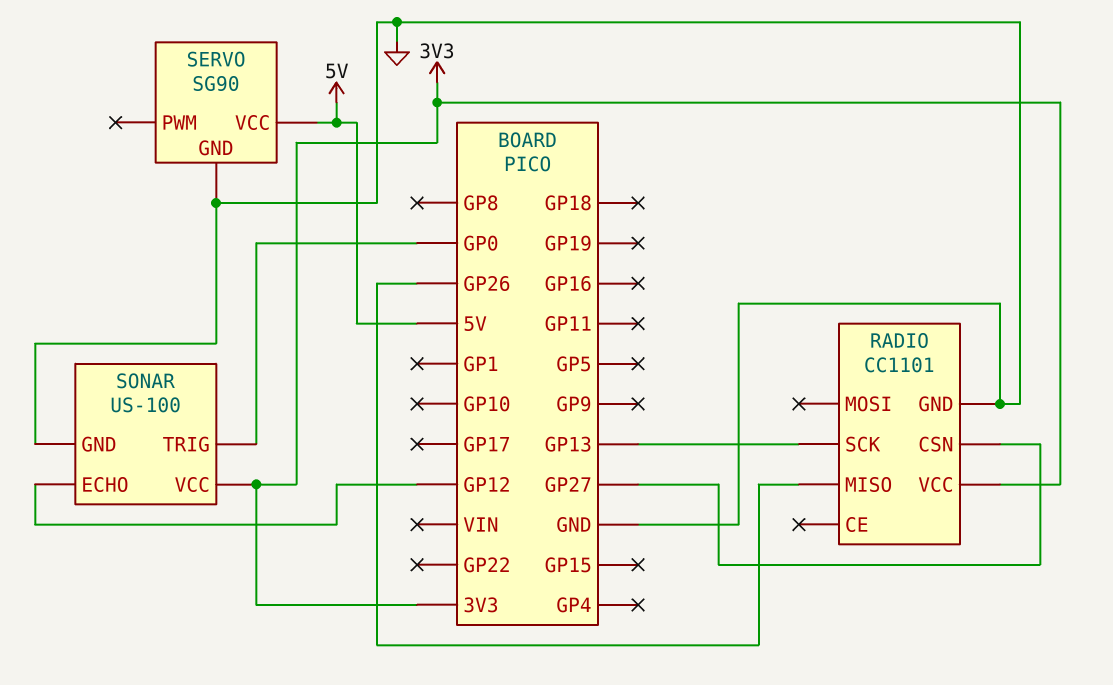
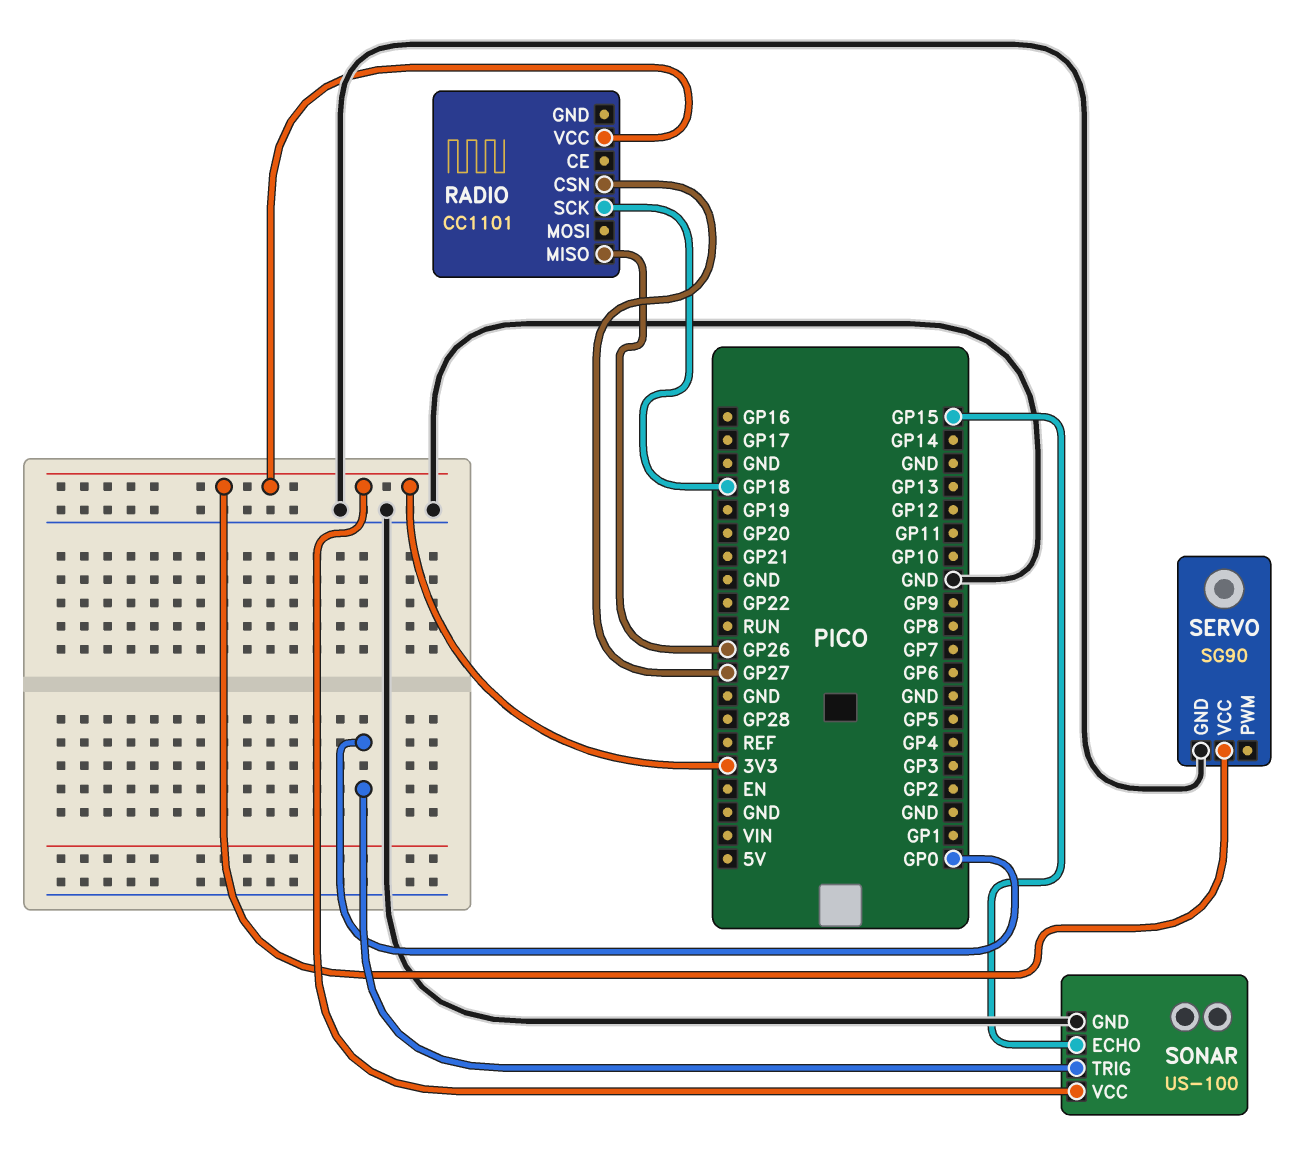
RADIO pin GND: GND -> none
RADIO pin SCK: GP13 -> GP18
SERVO pin VCC: 5V -> 3V3
SONAR pin ECHO: GP12 -> GP15

